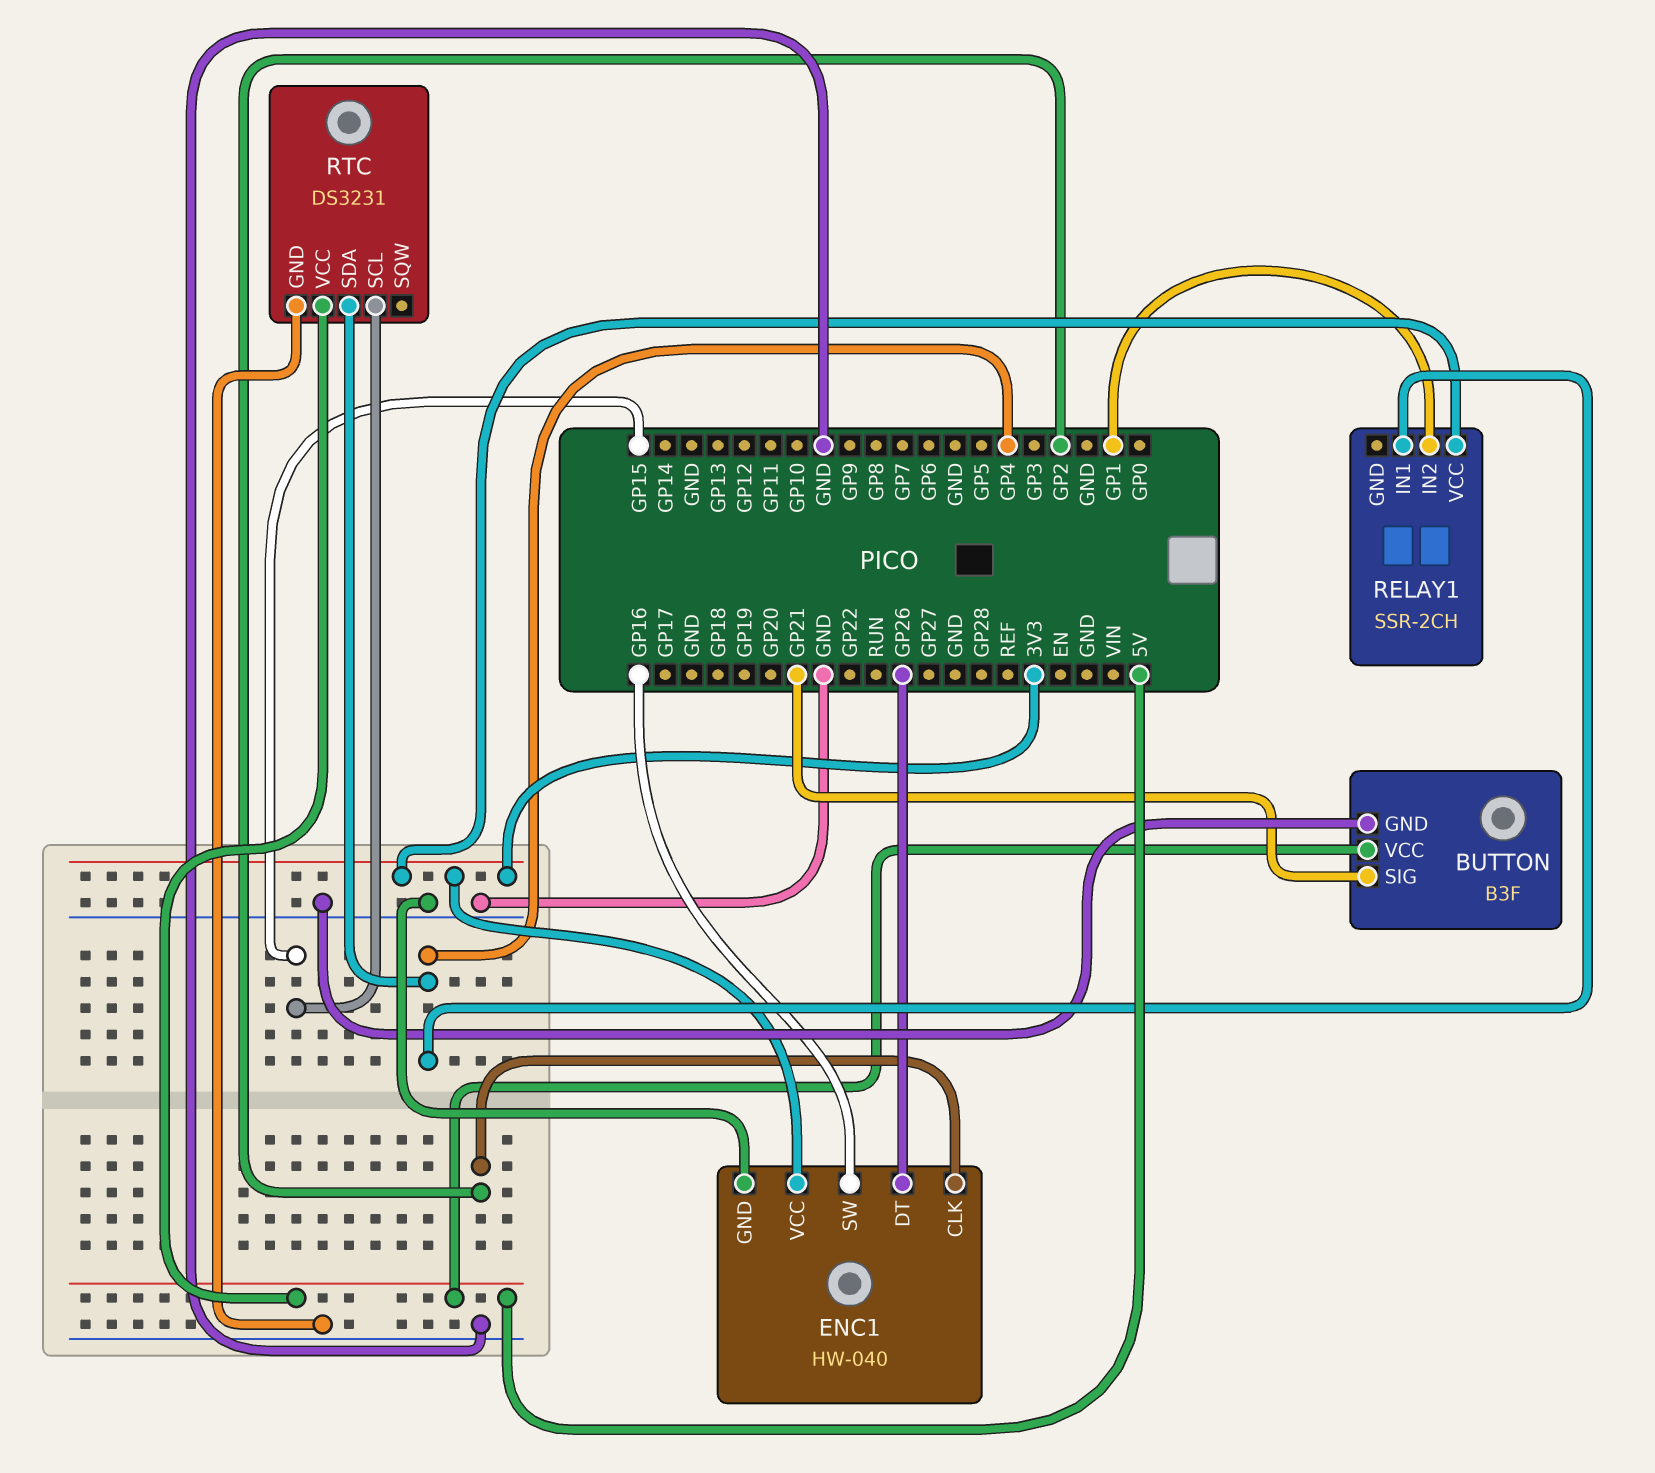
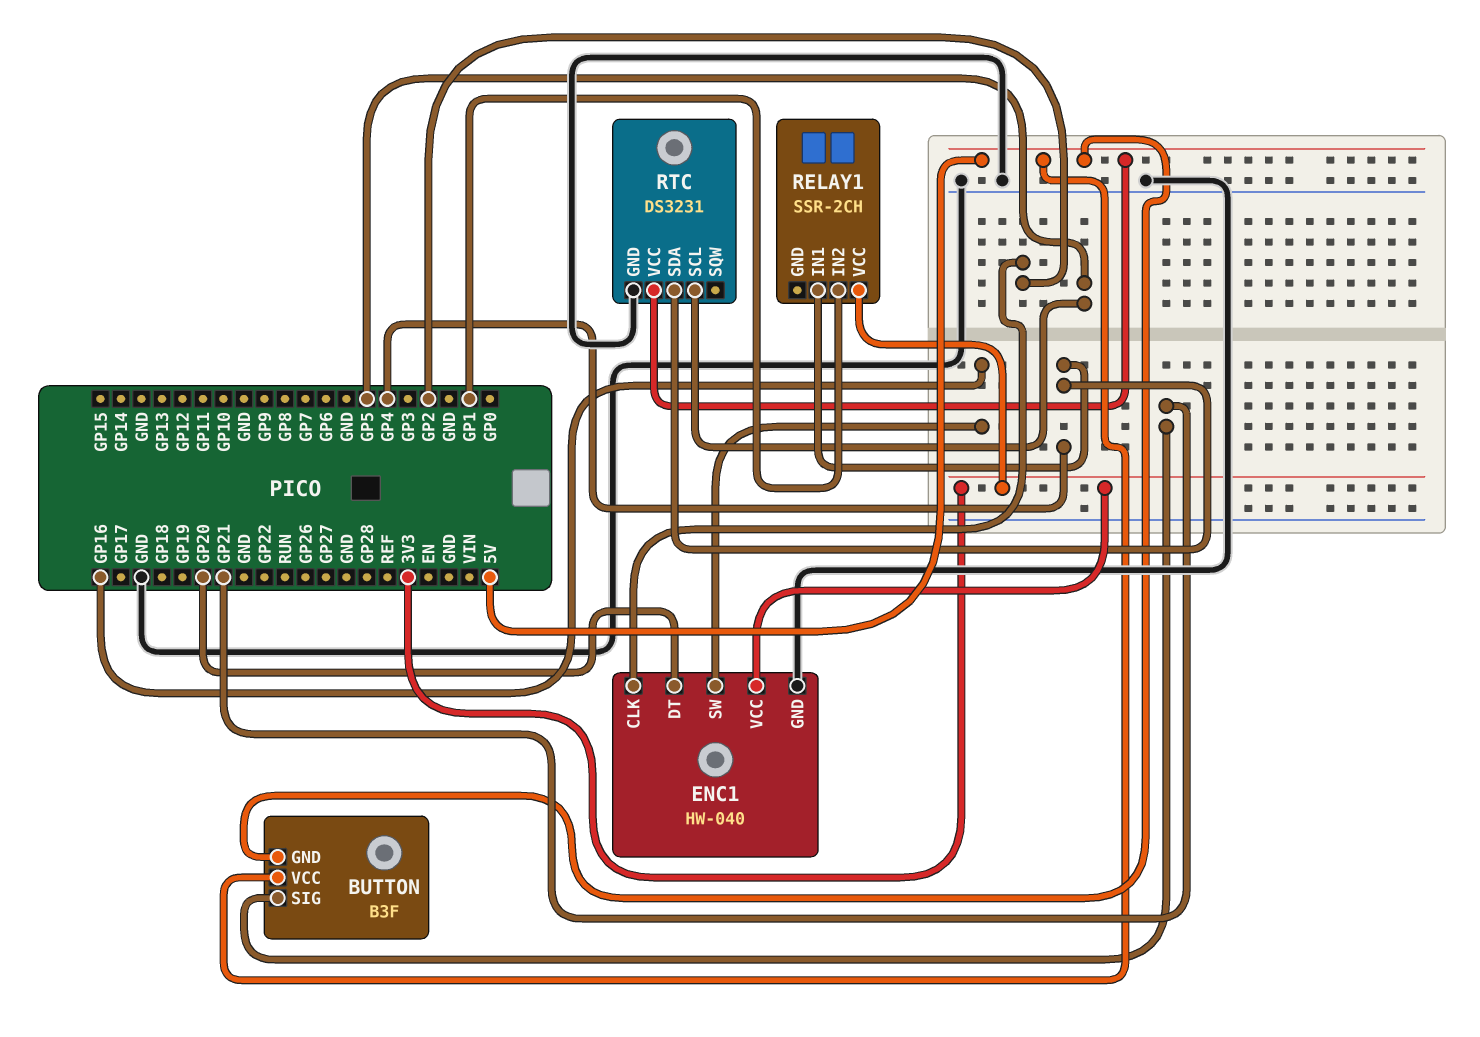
BUTTON pin GND: GND -> 5V
ENC1 pin DT: GP26 -> GP20
RTC pin SCL: GP15 -> GP5

